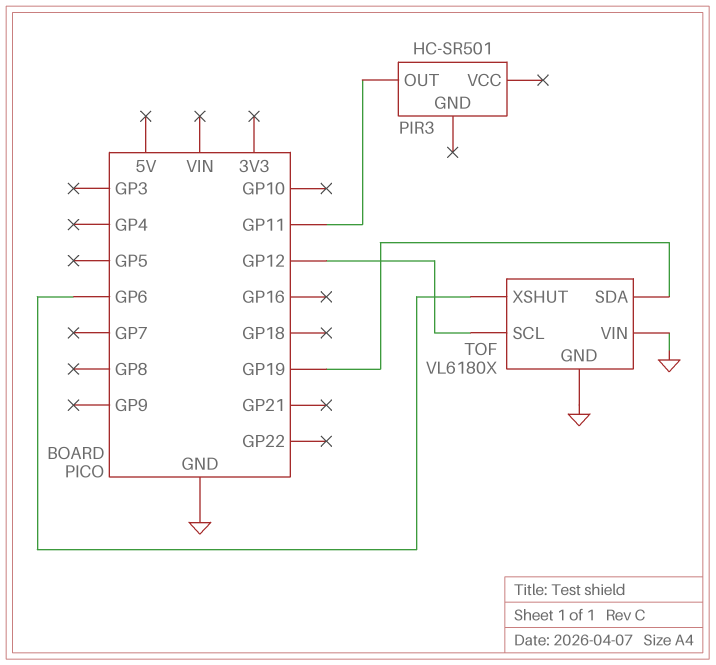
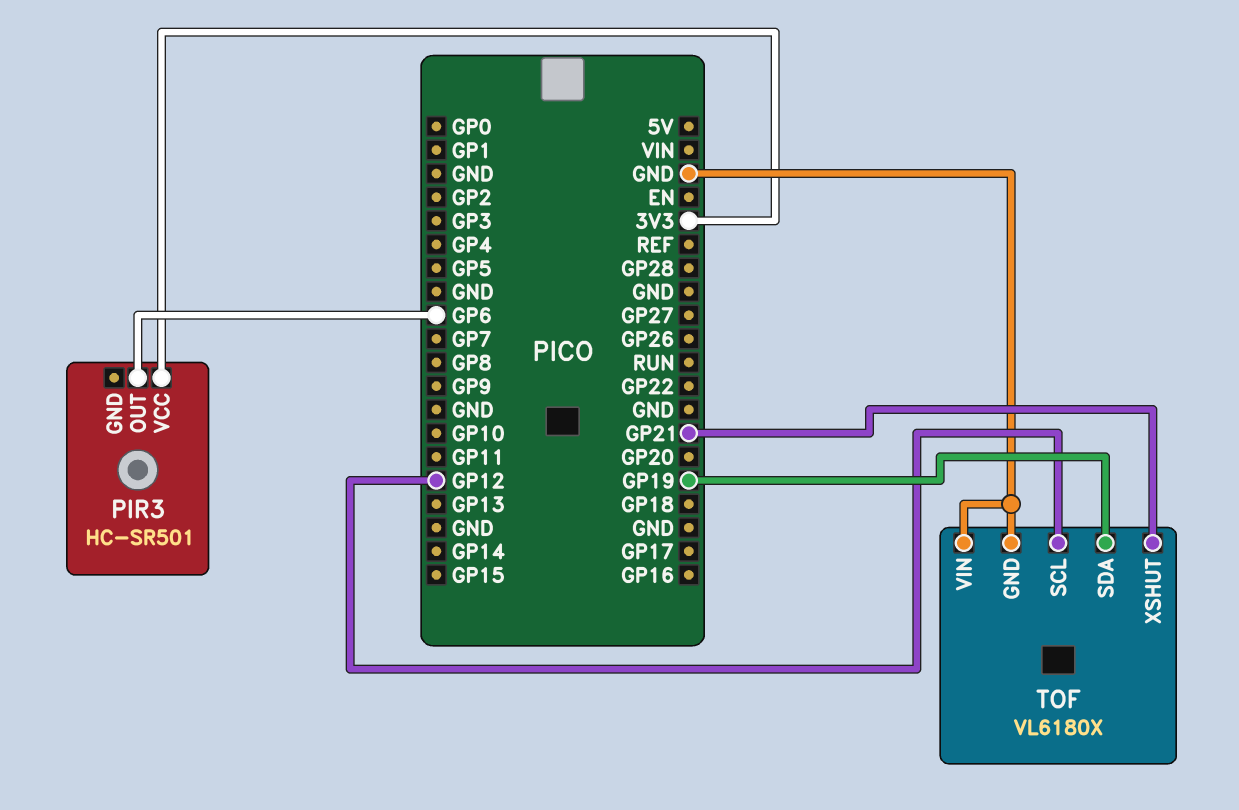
PIR3 pin OUT: GP11 -> GP6
PIR3 pin VCC: none -> 3V3
TOF pin XSHUT: GP6 -> GP21

